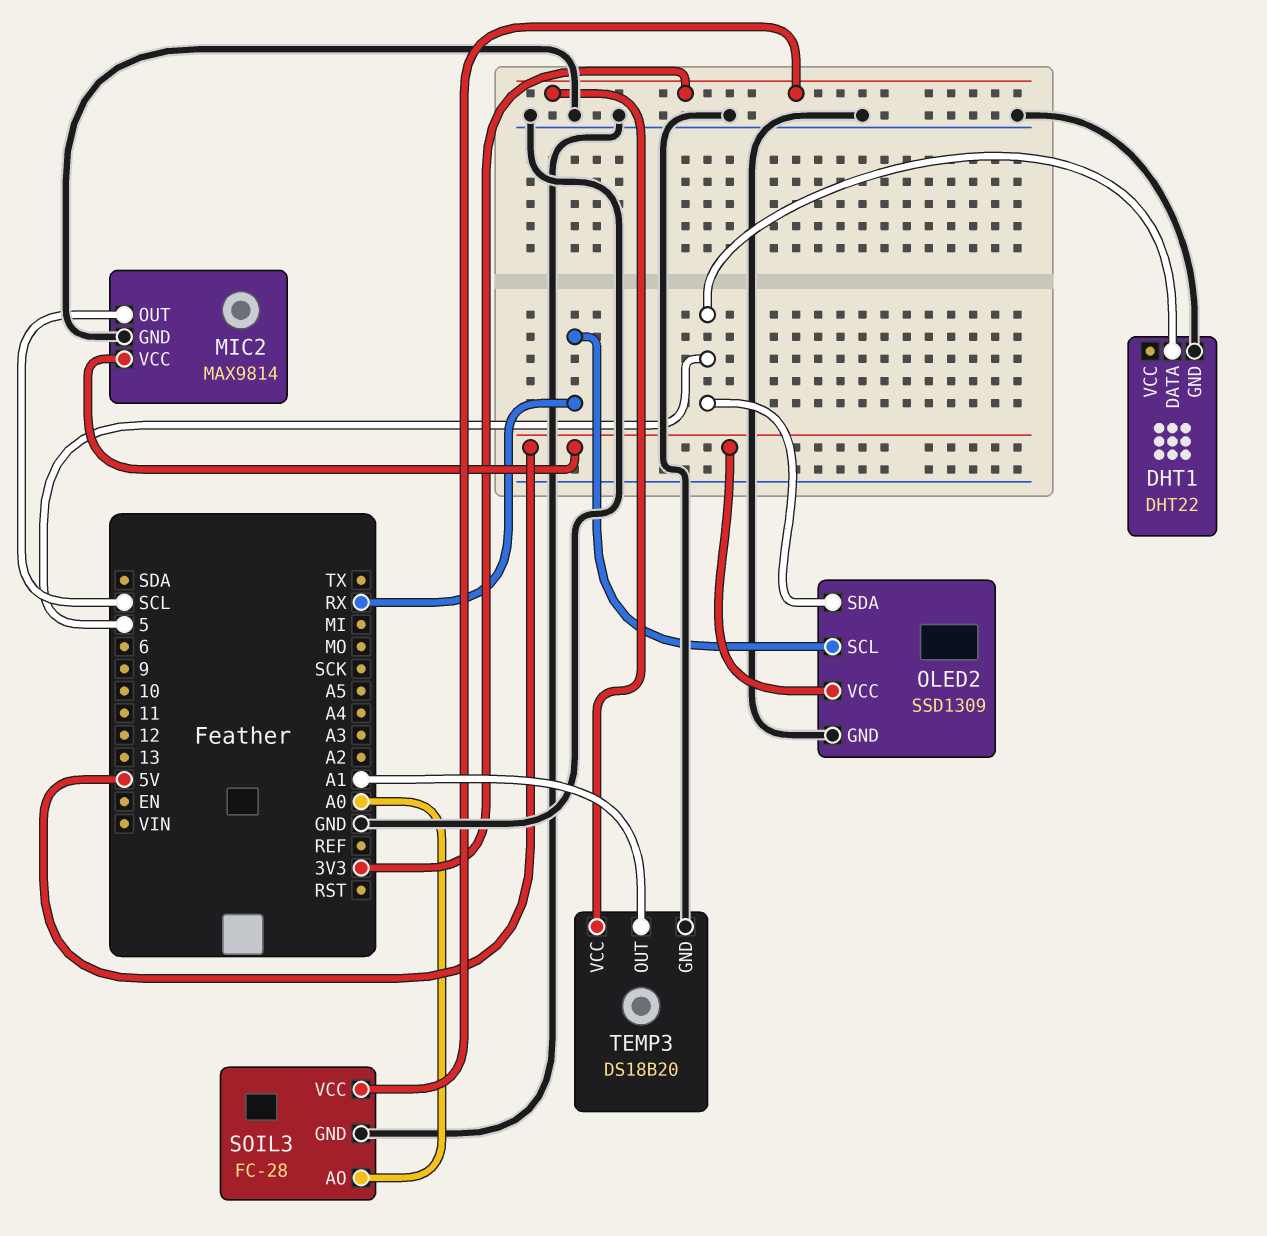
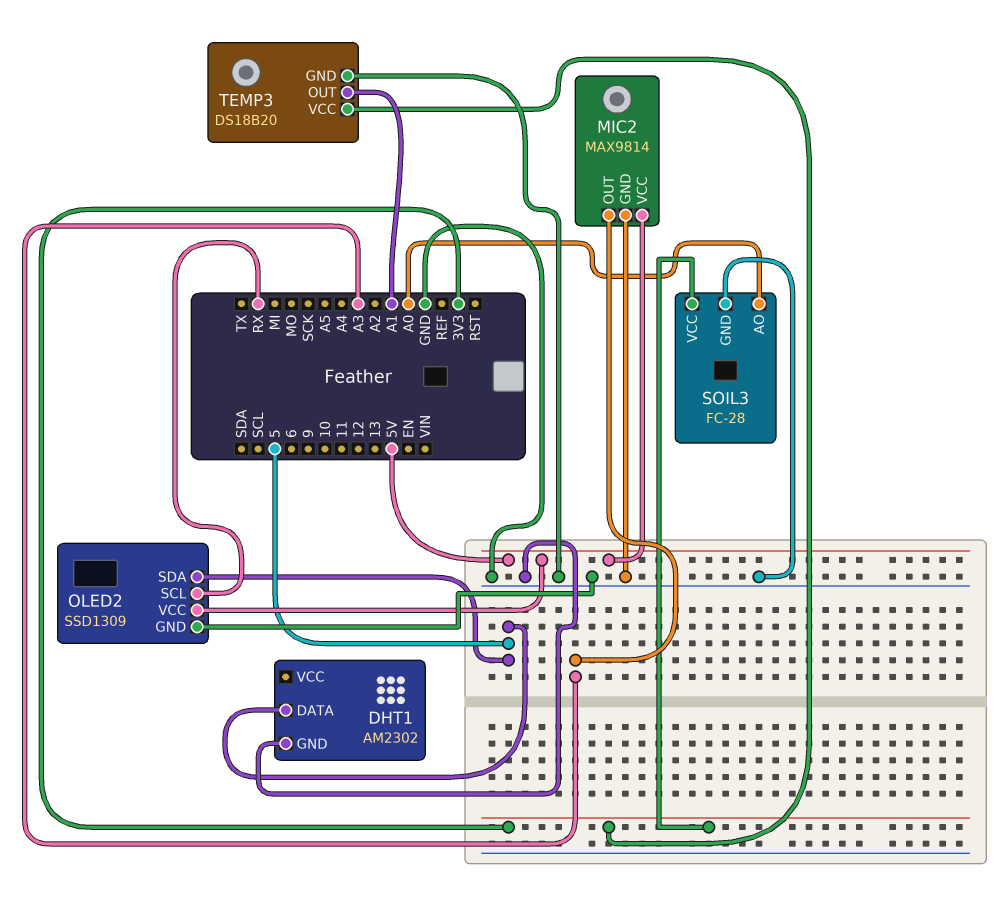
DHT1: DHT22 -> AM2302
MIC2 pin OUT: SCL -> A3

